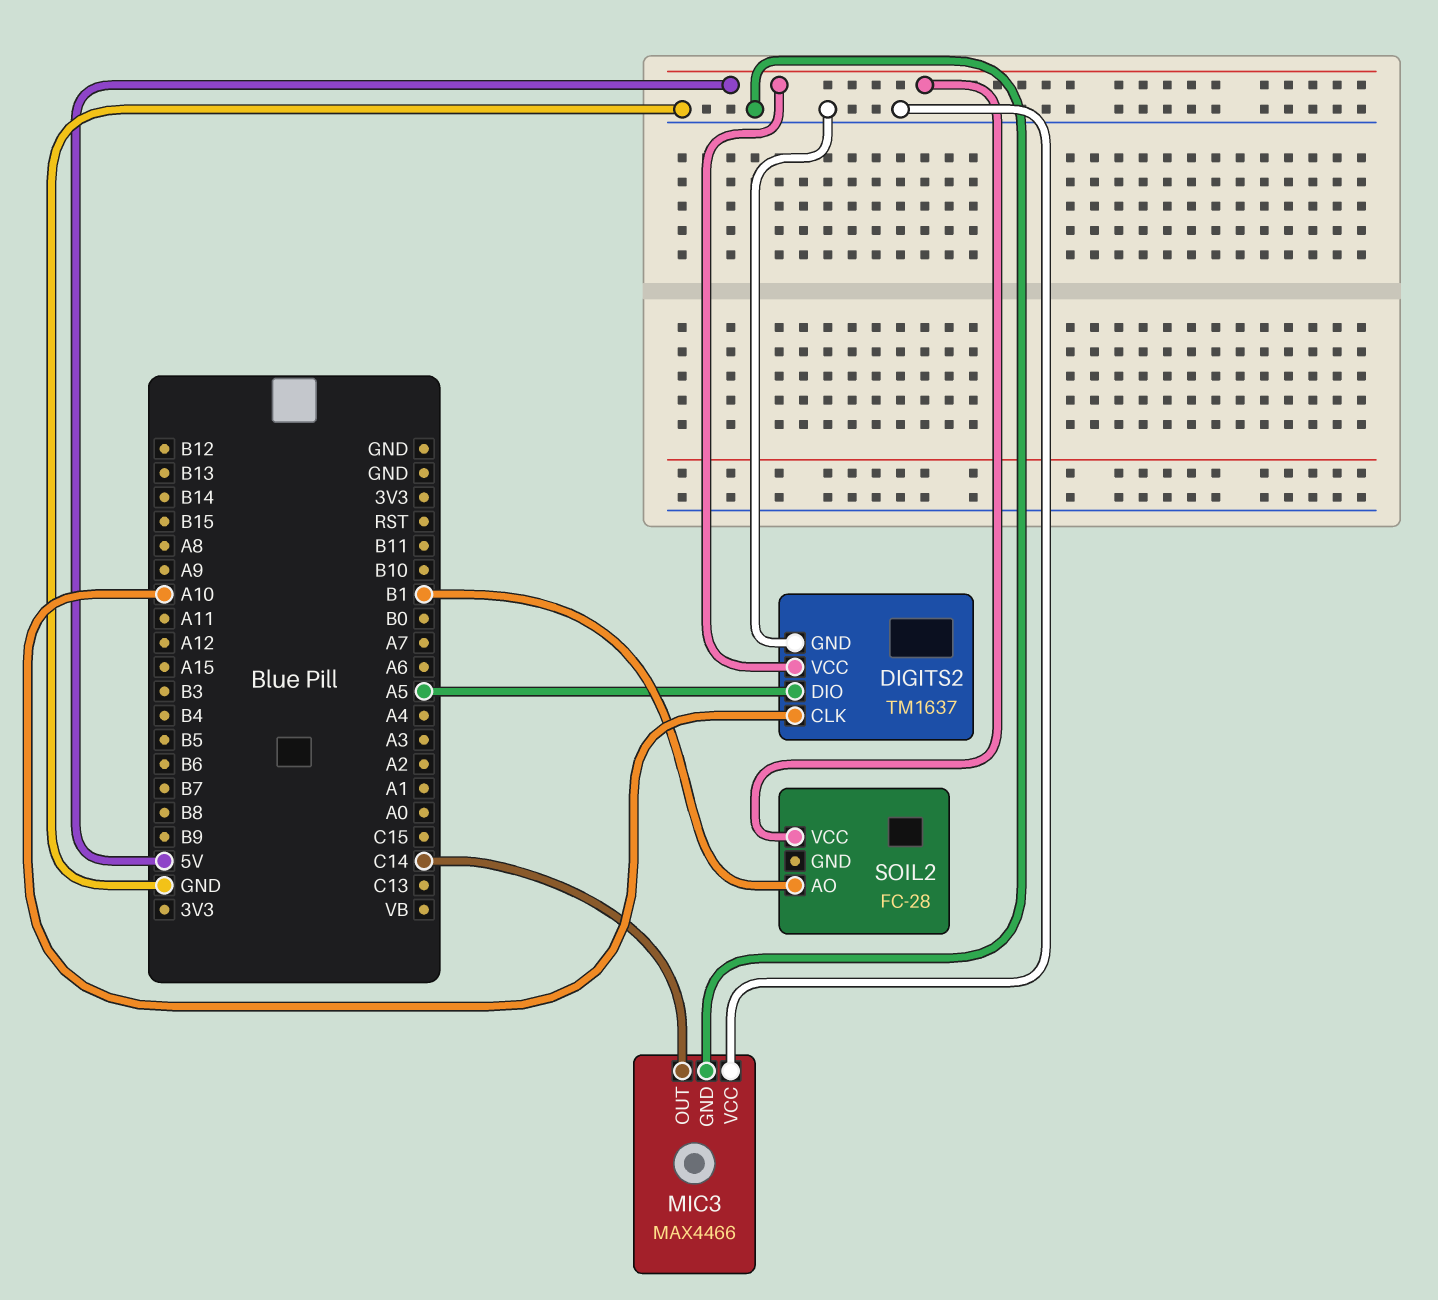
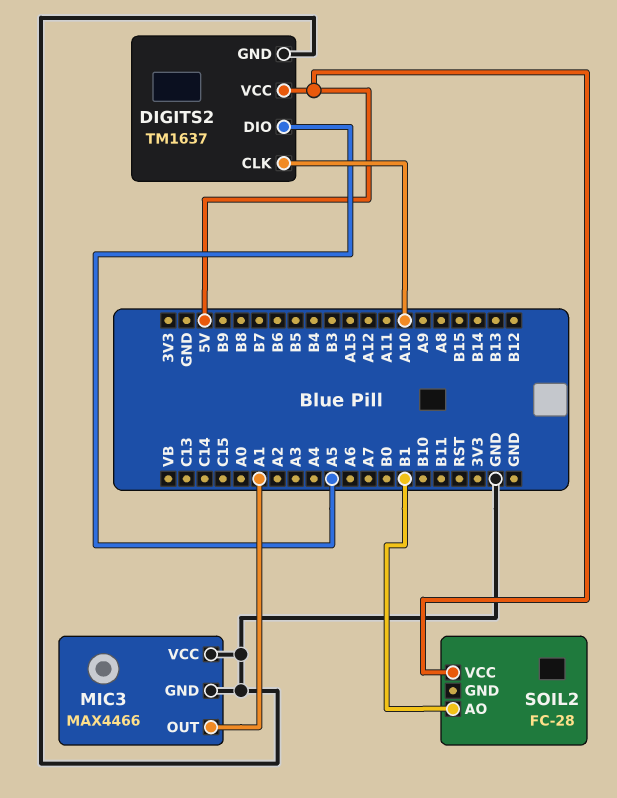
MIC3 pin OUT: C14 -> A1

